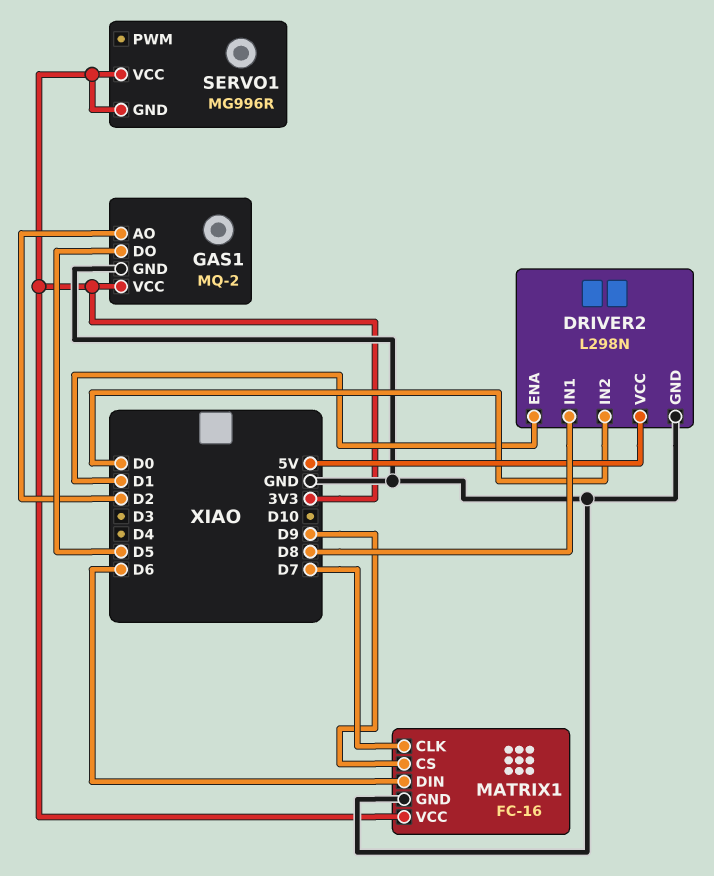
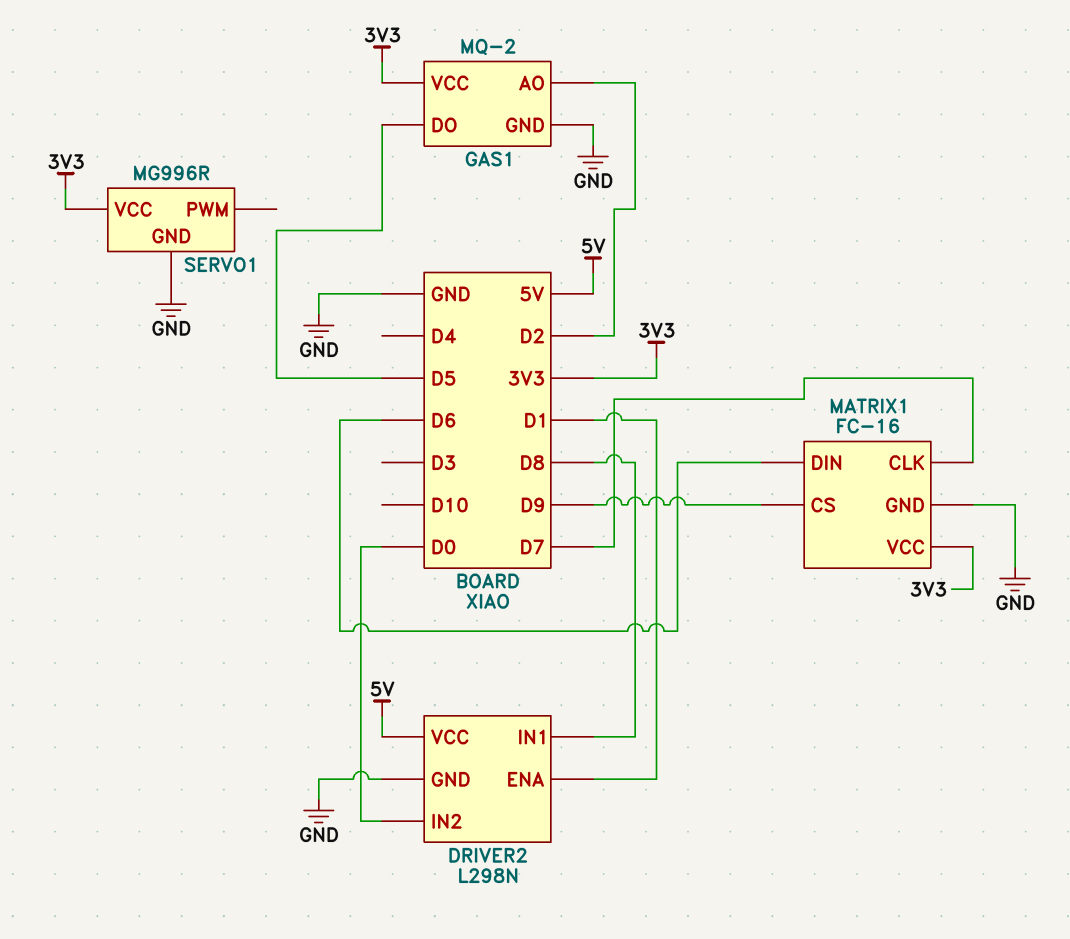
SERVO1 pin GND: 3V3 -> GND

